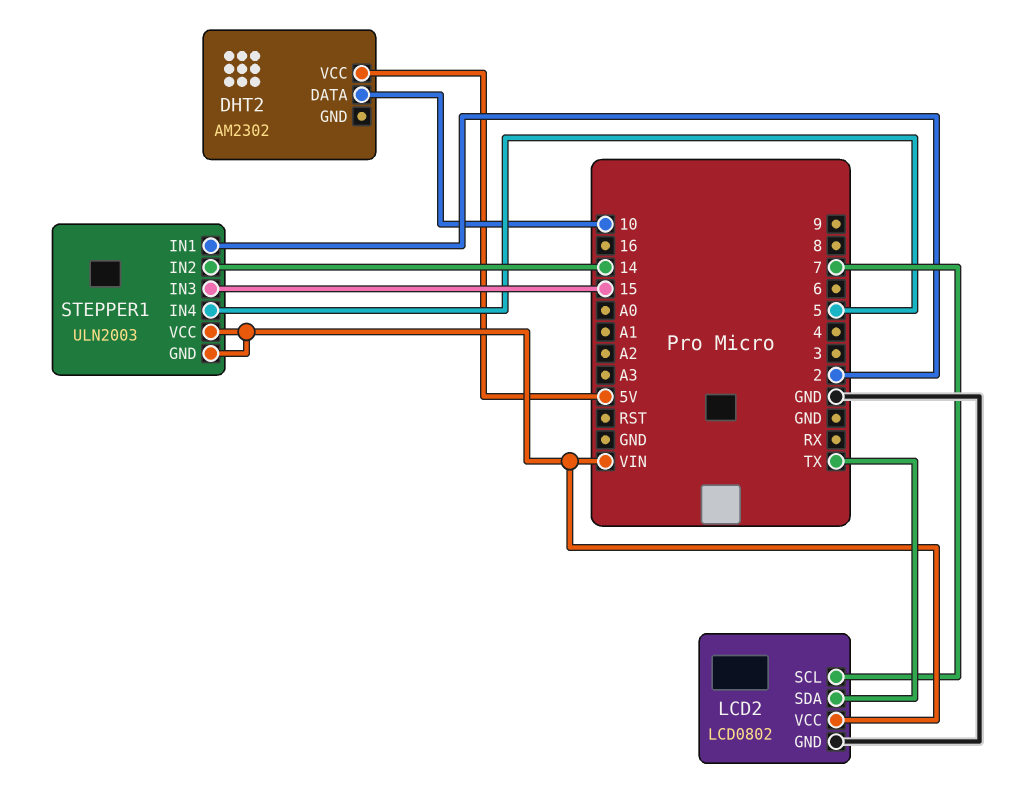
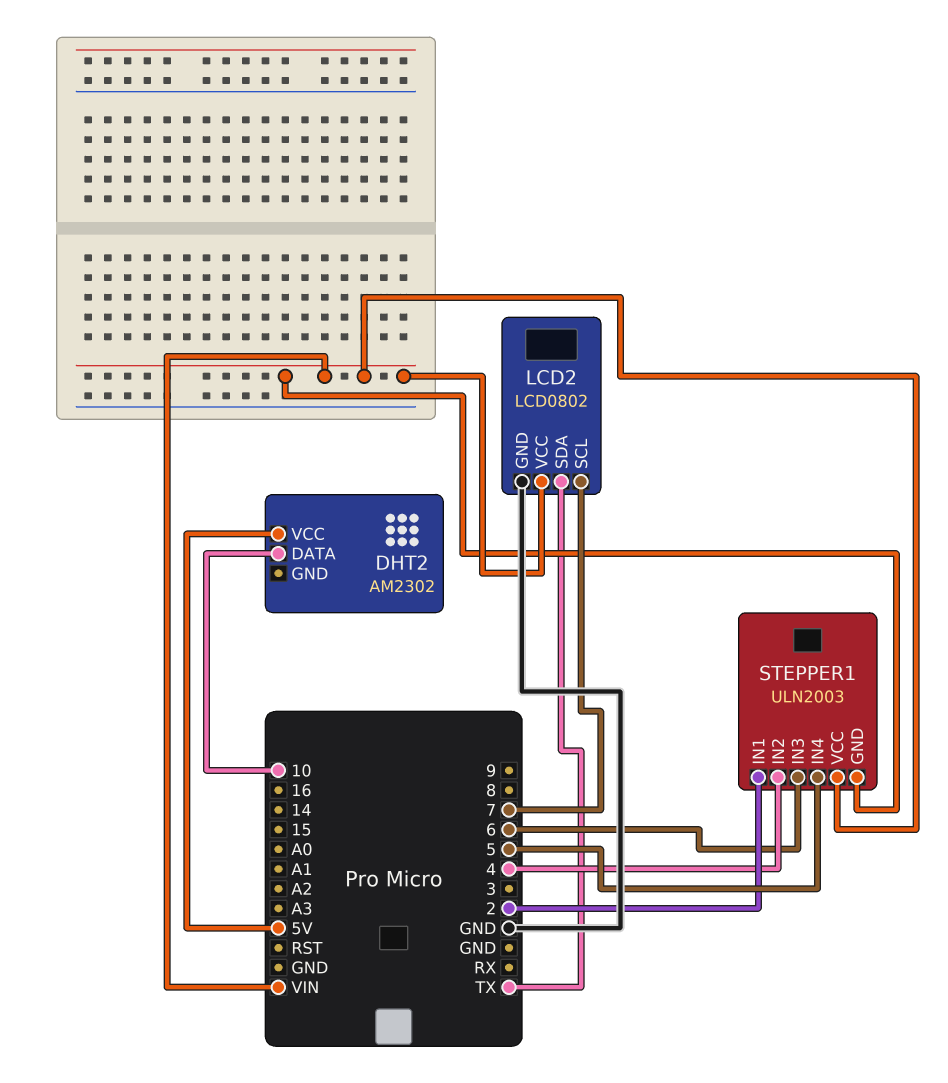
STEPPER1 pin IN2: 14 -> 4
STEPPER1 pin IN3: 15 -> 6

